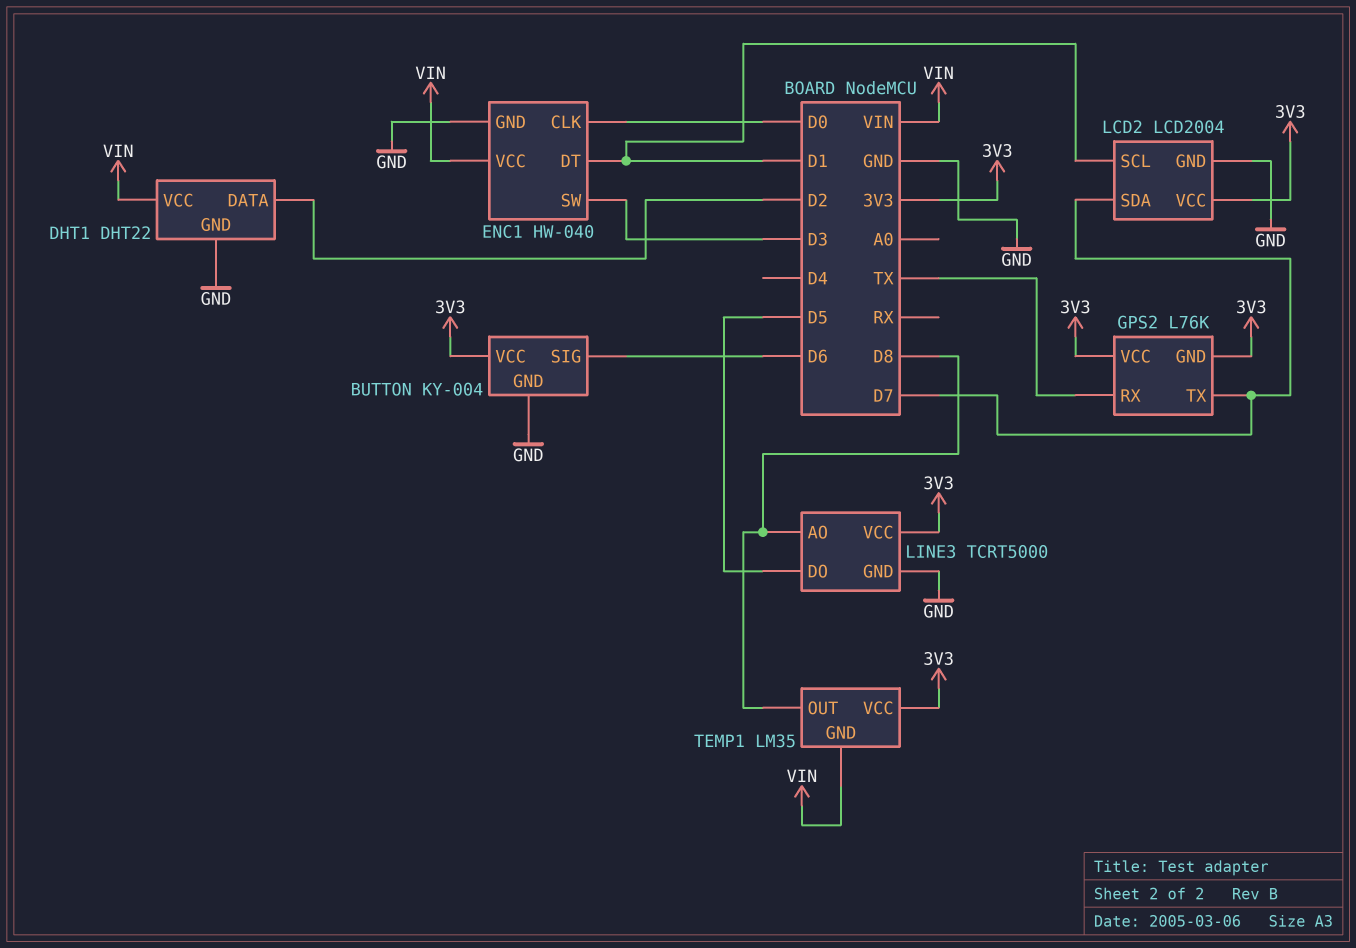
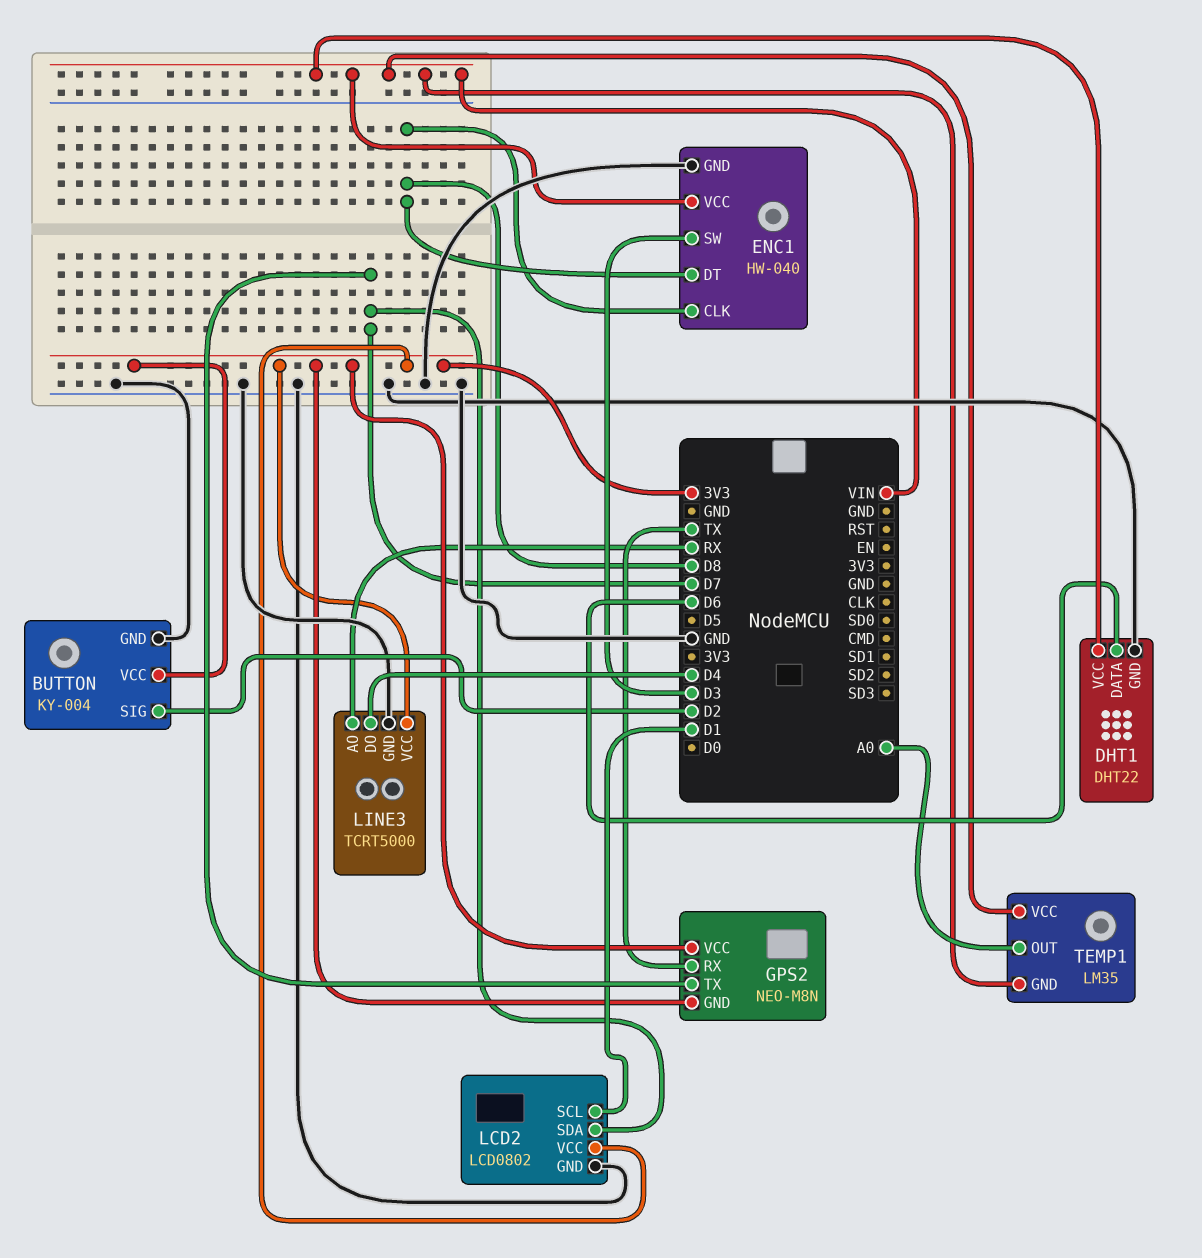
BUTTON pin SIG: D6 -> D2
DHT1 pin DATA: D2 -> D6
ENC1 pin CLK: D0 -> D8
ENC1 pin DT: D1 -> D8
GPS2: L76K -> NEO-M8N
LCD2: LCD2004 -> LCD0802
LINE3 pin AO: D8 -> RX
LINE3 pin DO: D5 -> D4
TEMP1 pin OUT: D8 -> A0
TEMP1 pin VCC: 3V3 -> VIN

